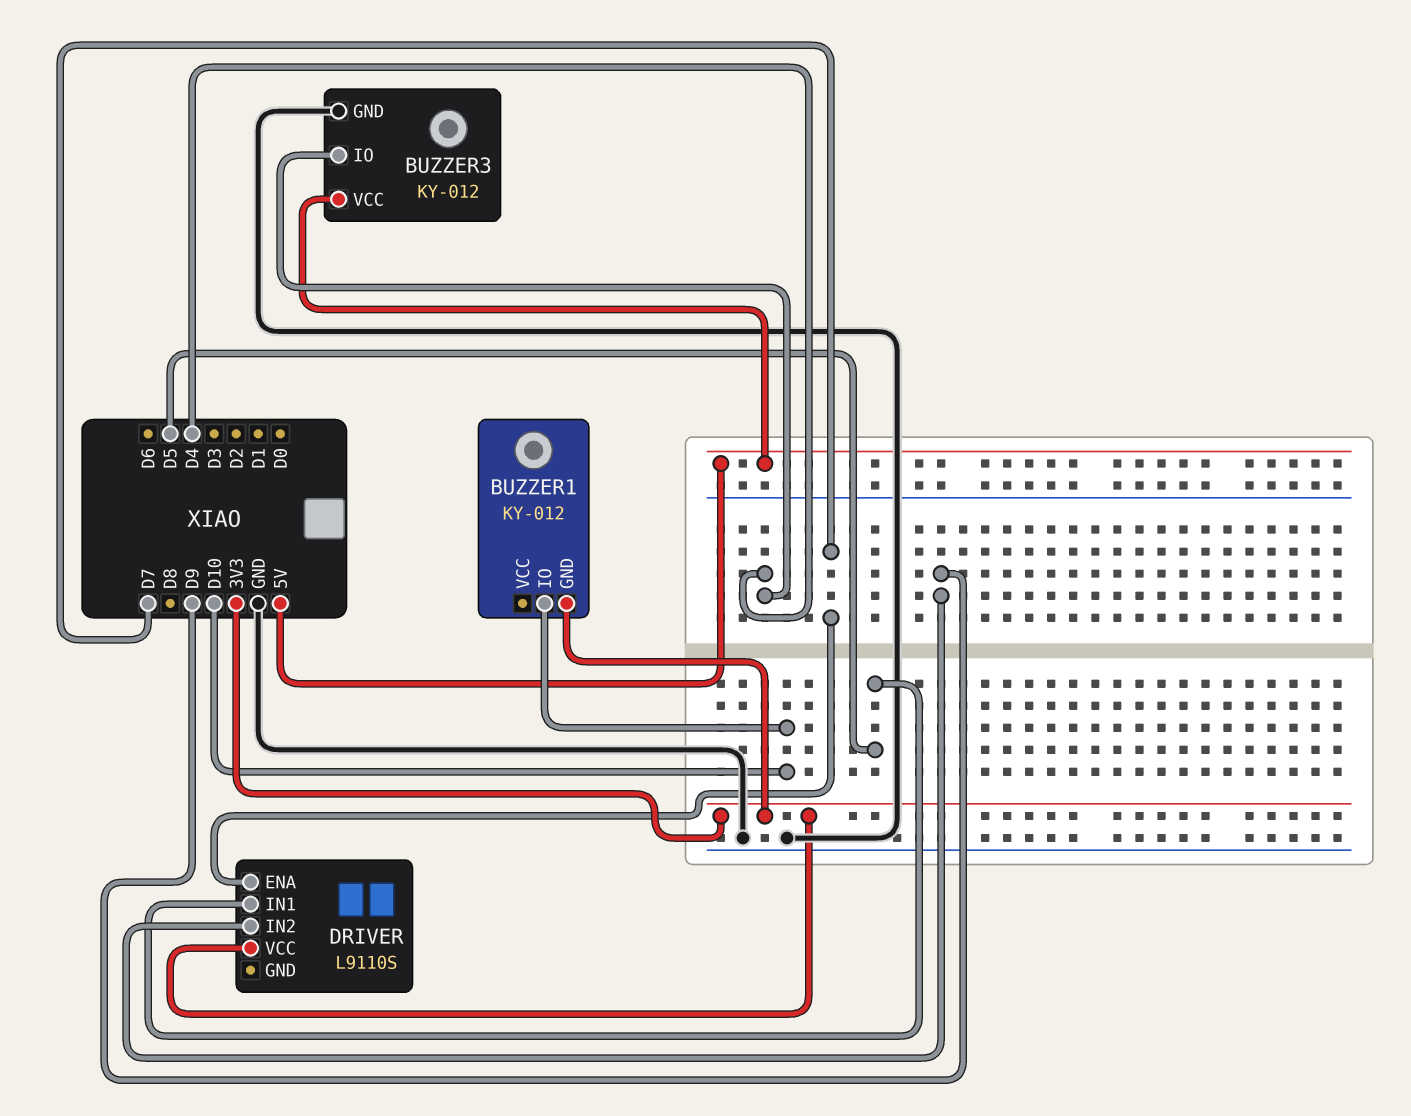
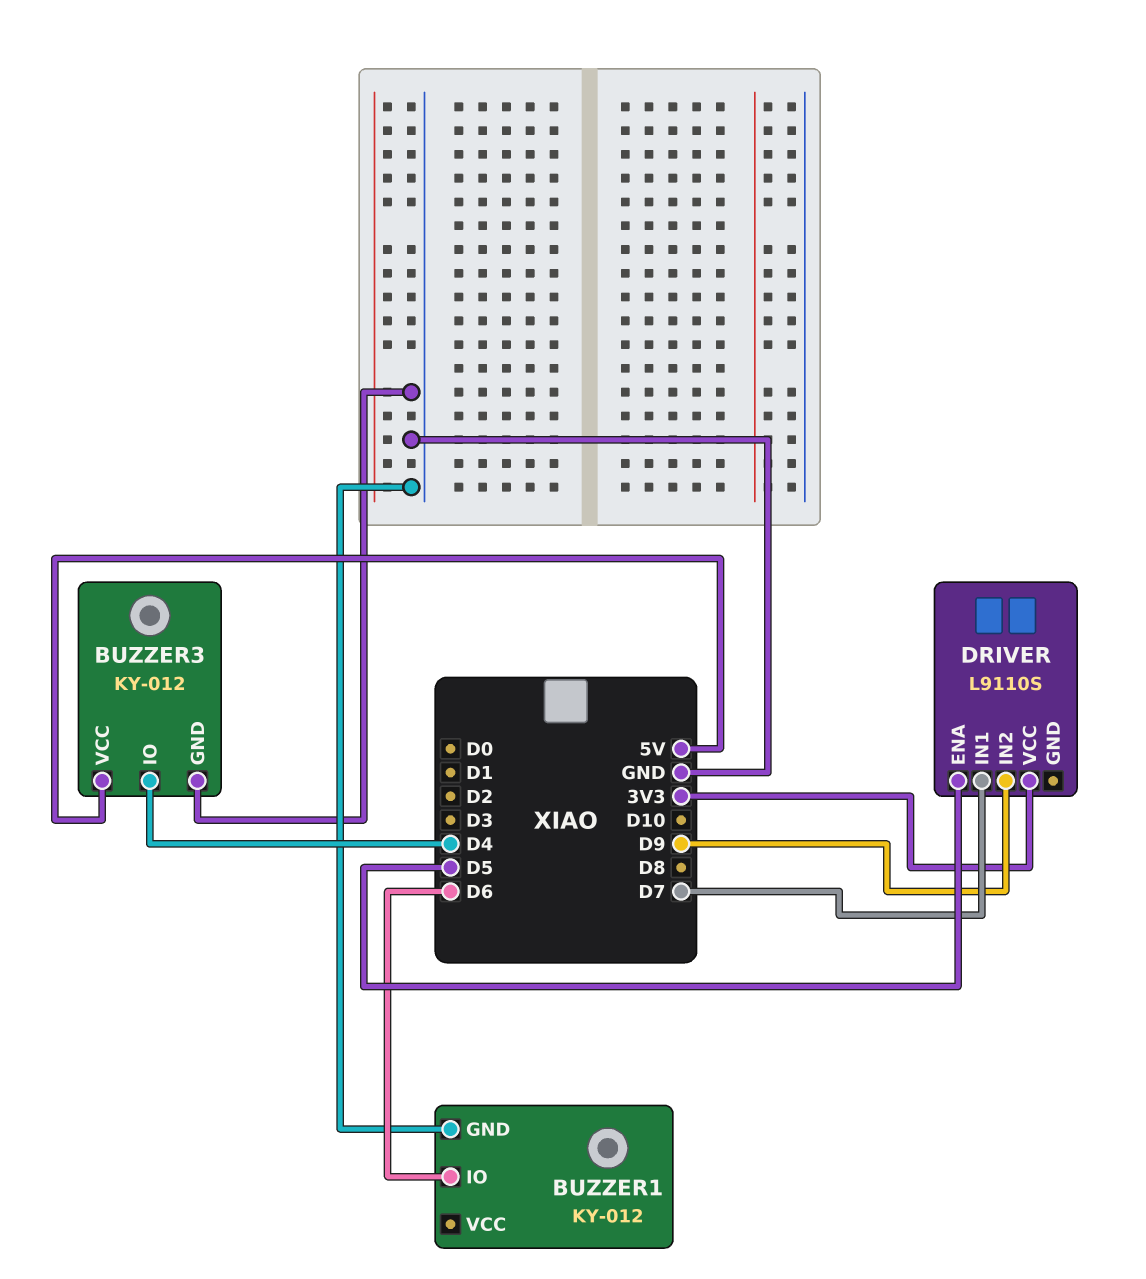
BUZZER1 pin GND: 3V3 -> GND
BUZZER1 pin IO: D10 -> D6
DRIVER pin ENA: D7 -> D5
DRIVER pin IN1: D5 -> D7

